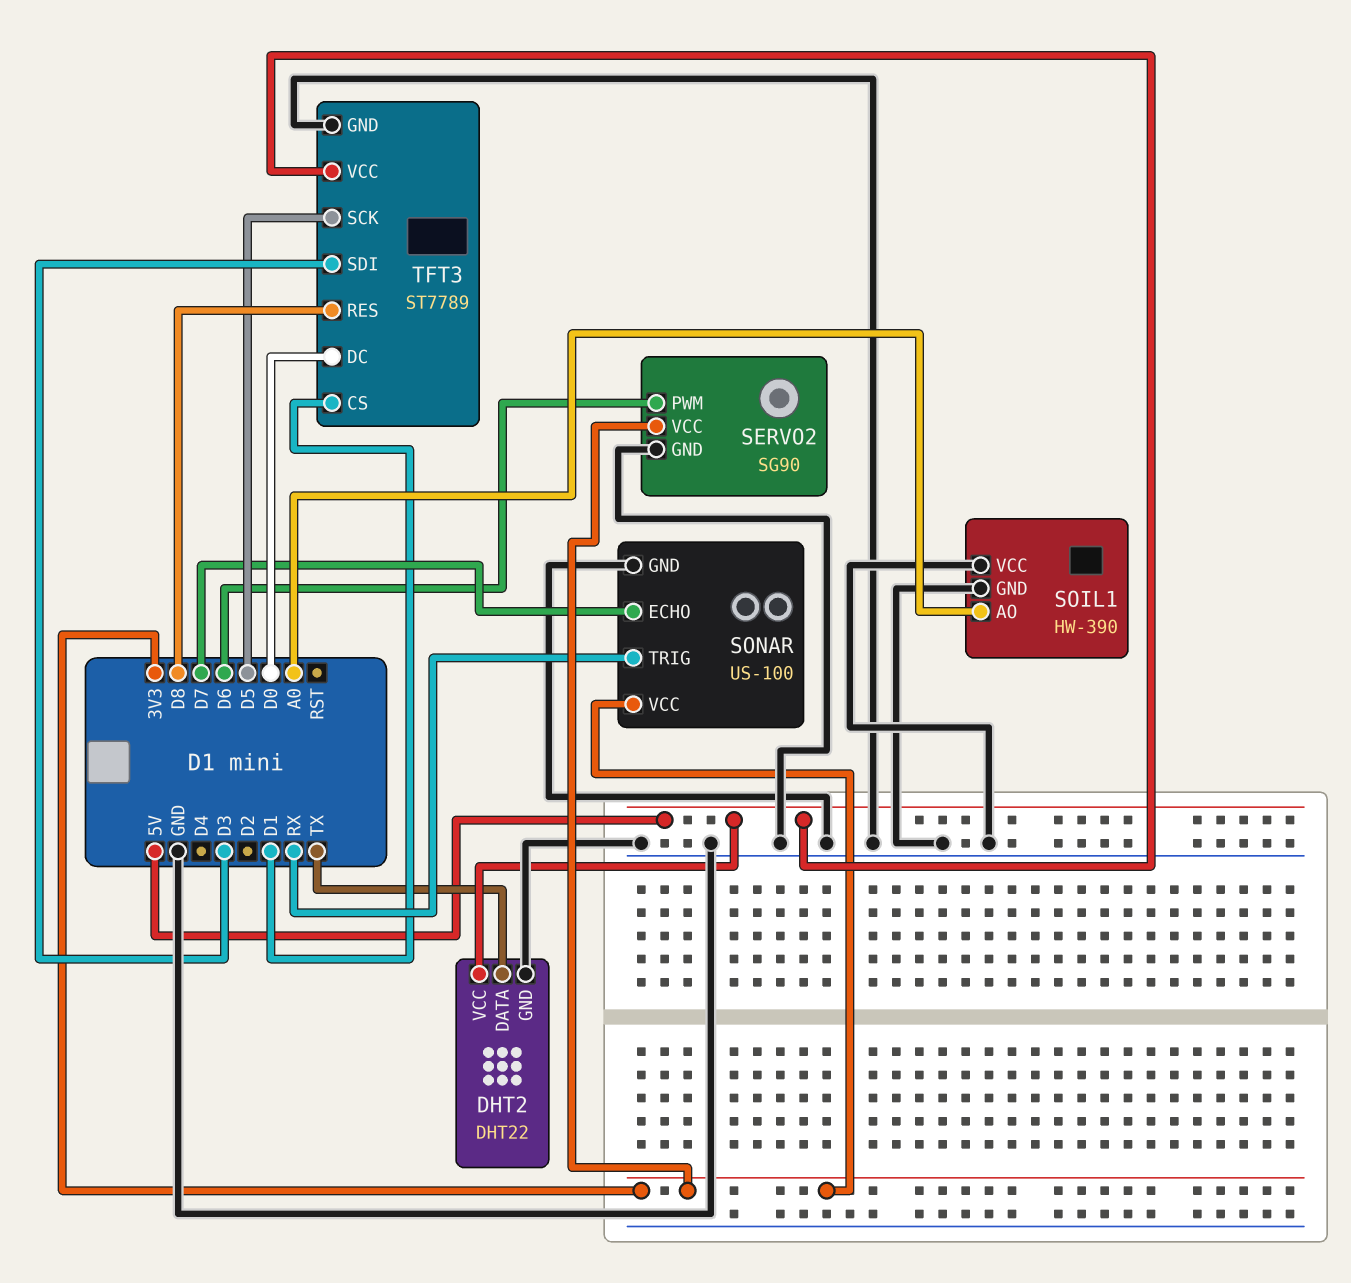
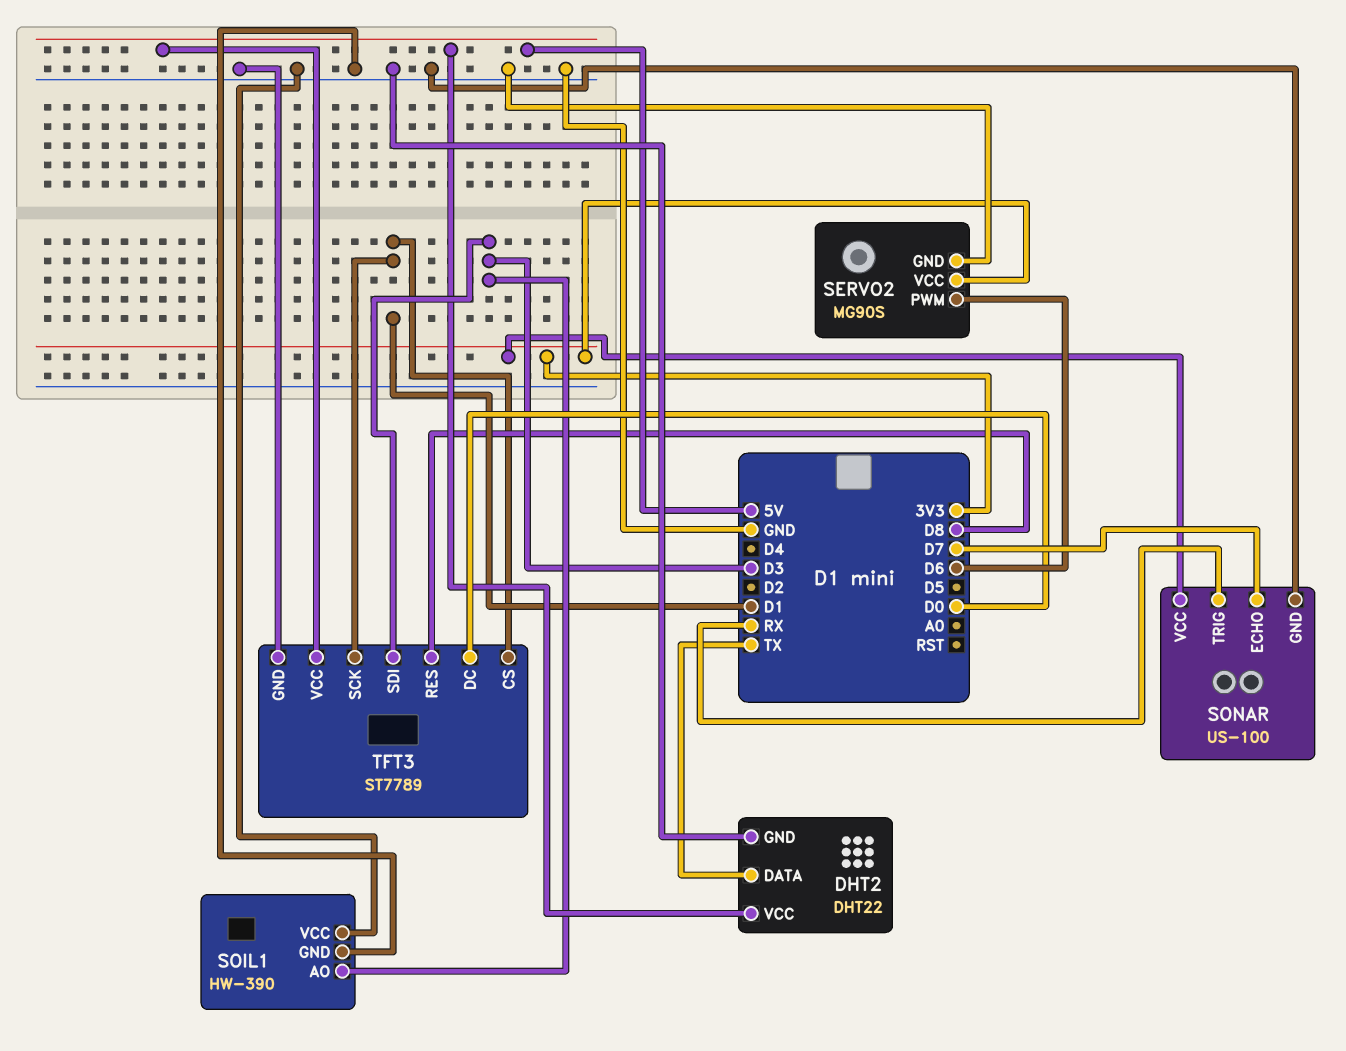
SERVO2: SG90 -> MG90S
SOIL1 pin AO: A0 -> D3
TFT3 pin SCK: D5 -> D1

